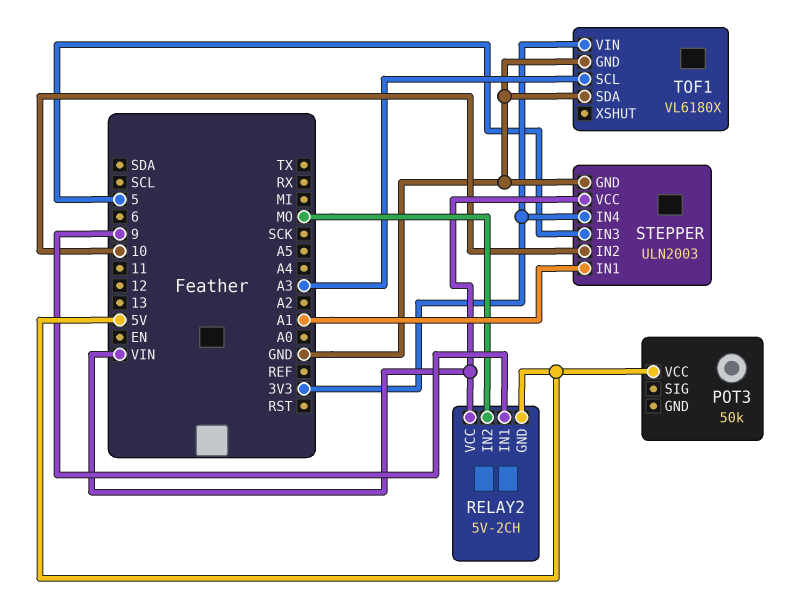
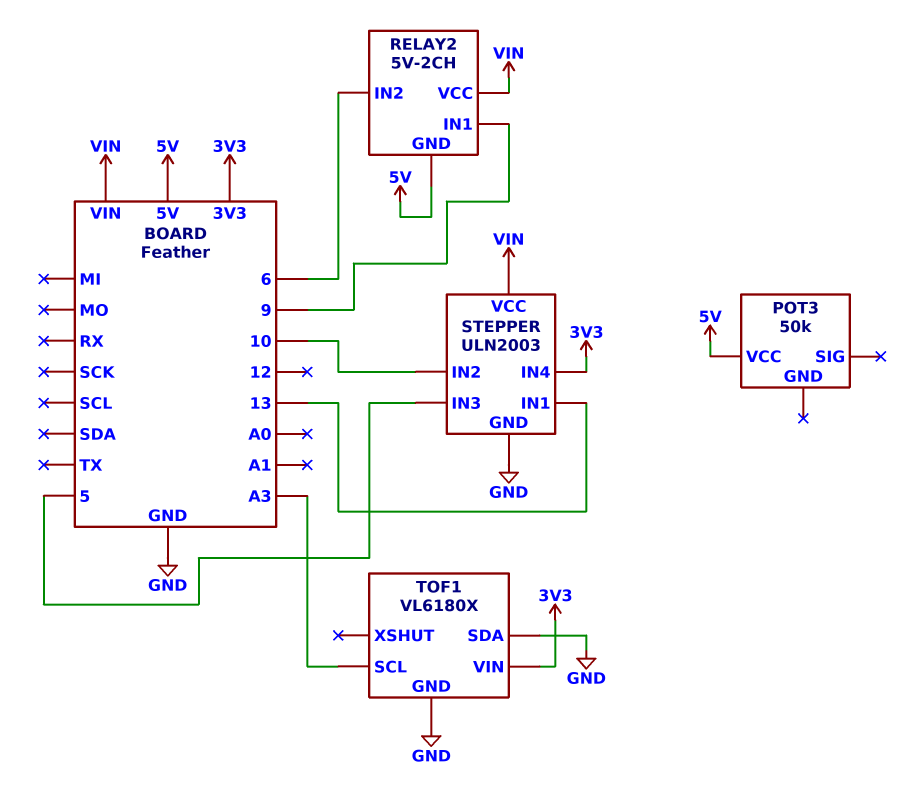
RELAY2 pin IN2: MO -> 6
STEPPER pin IN1: A1 -> 13

